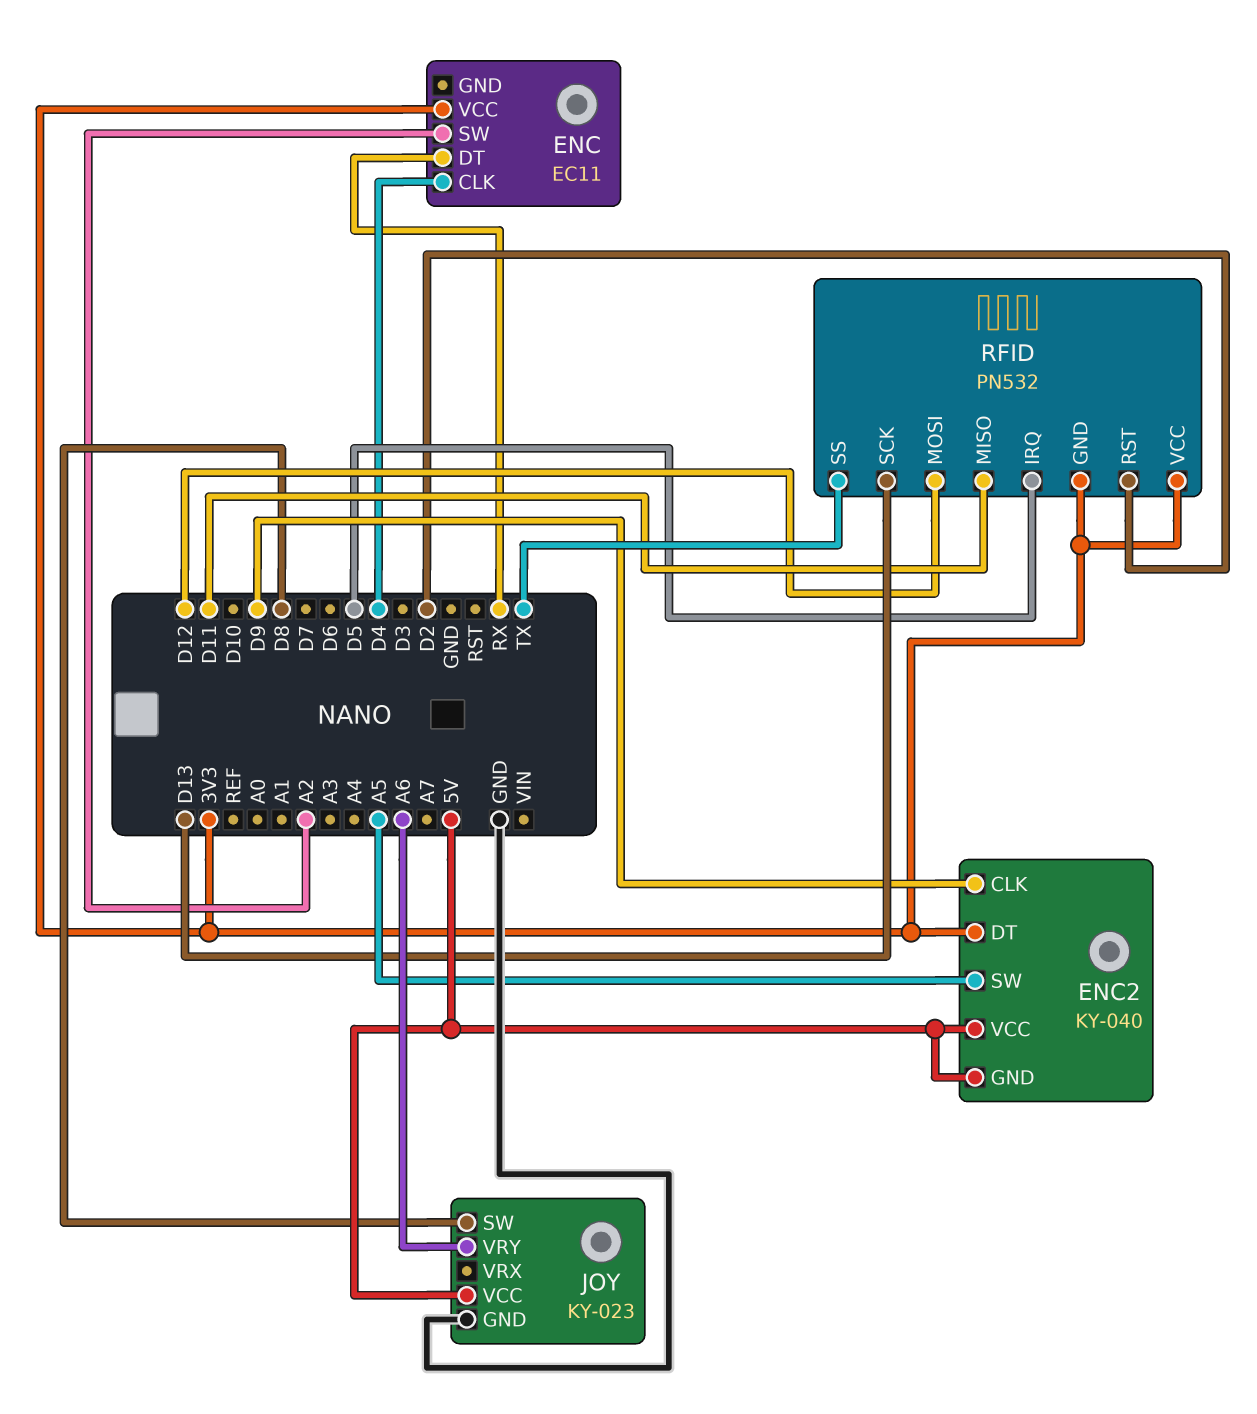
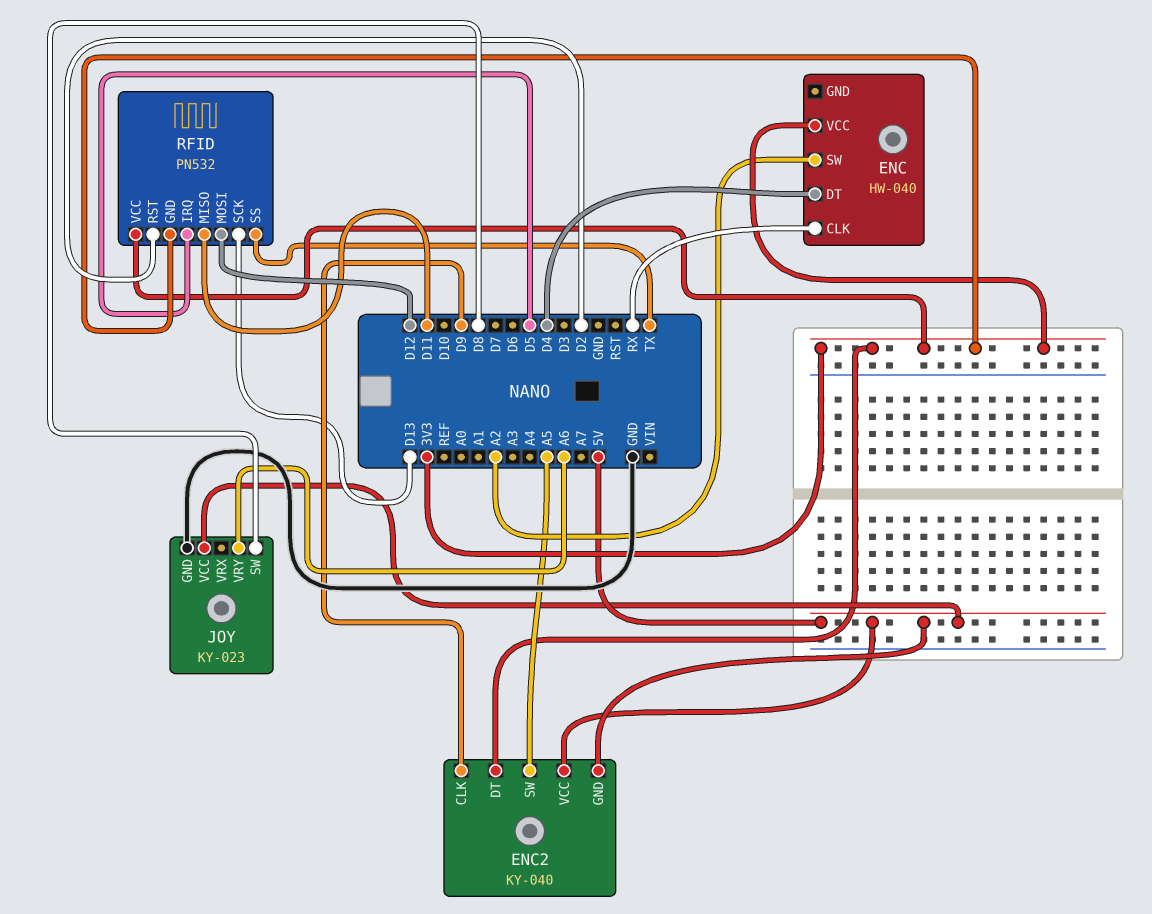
ENC: EC11 -> HW-040
ENC pin CLK: D4 -> RX
ENC pin DT: RX -> D4

